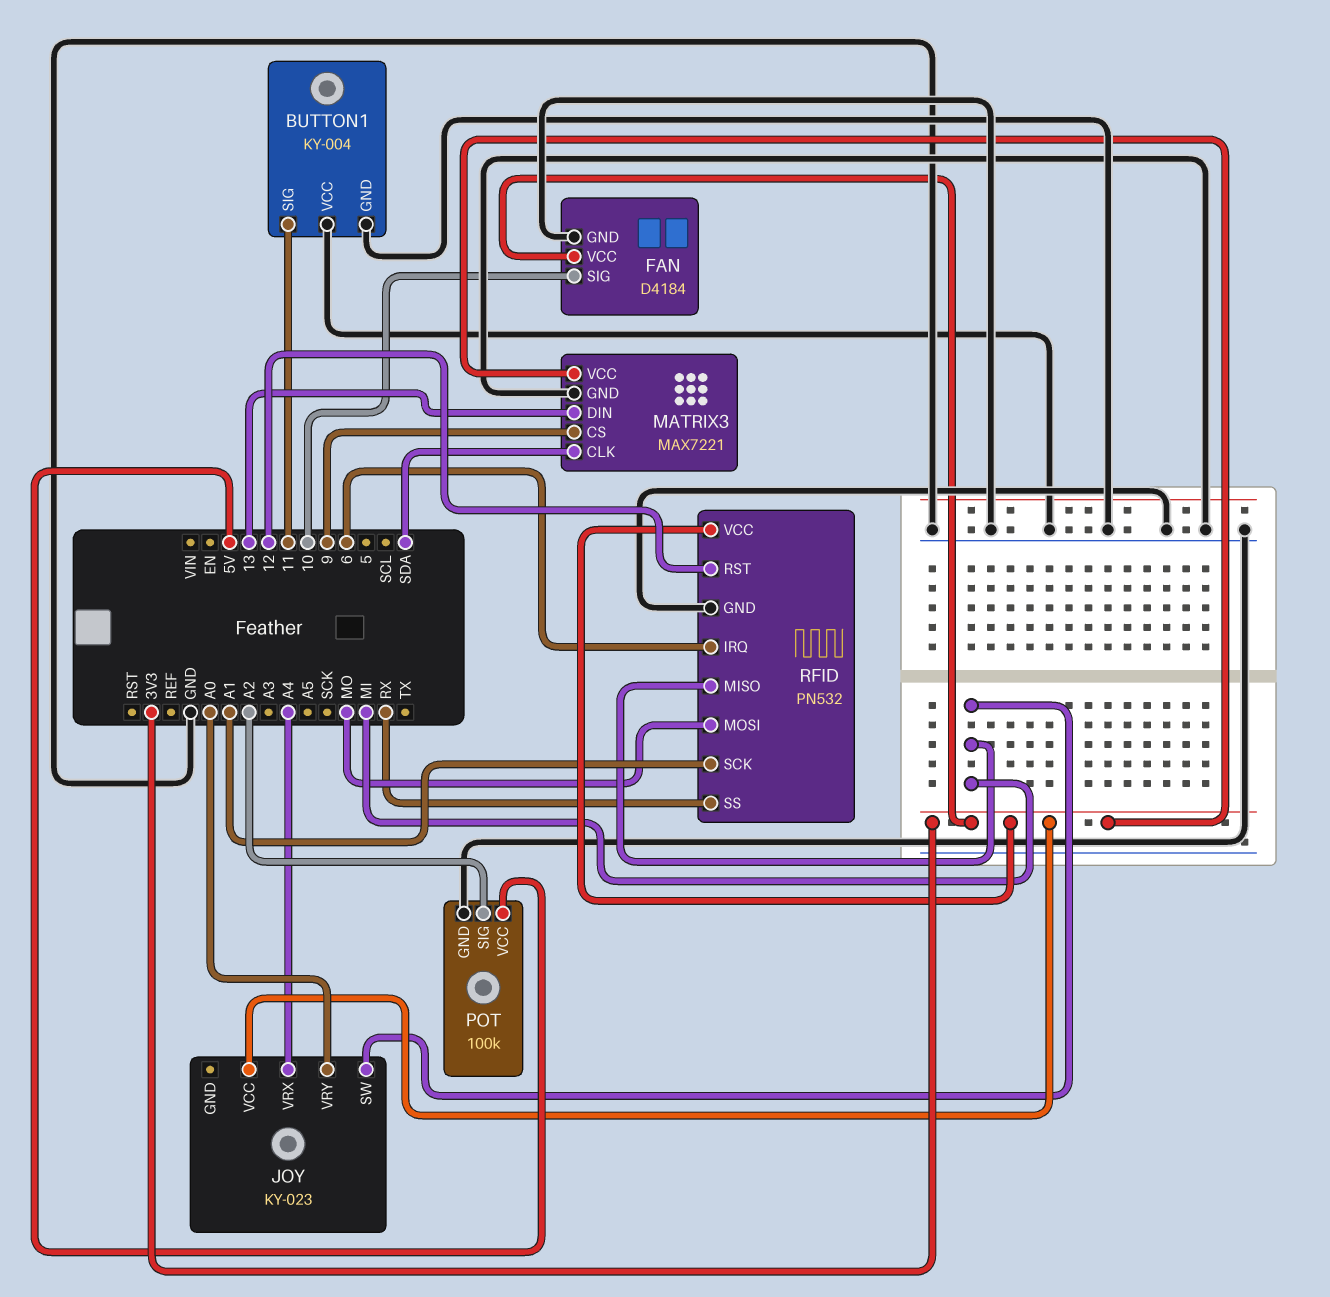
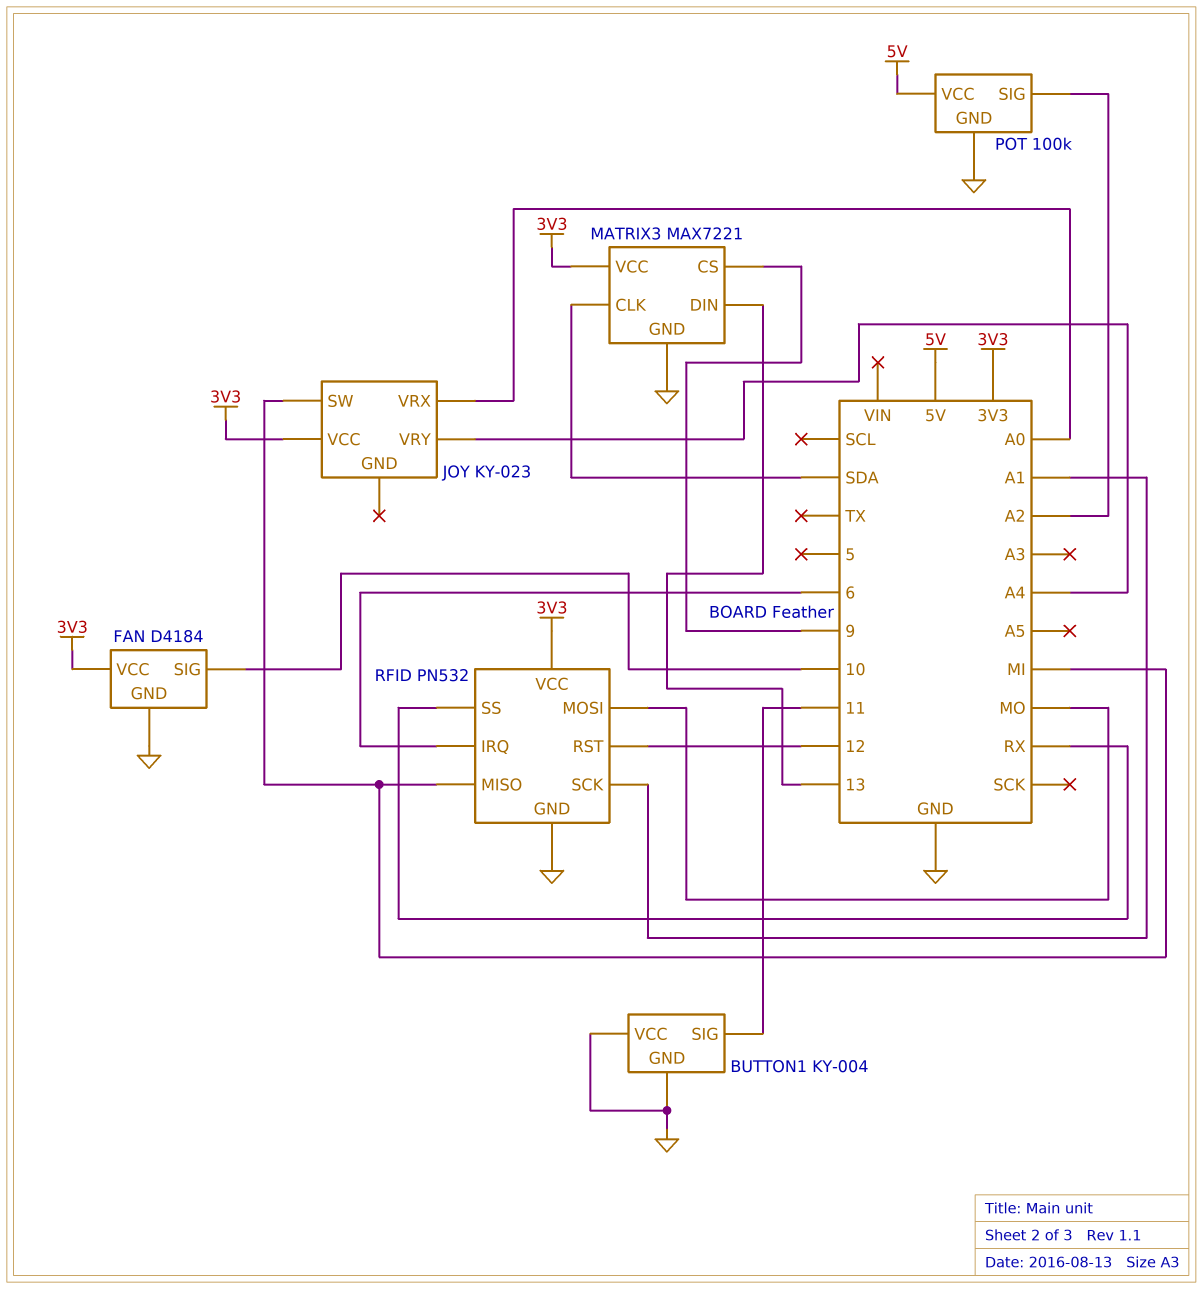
JOY pin VRX: A4 -> A0
JOY pin VRY: A0 -> A4

